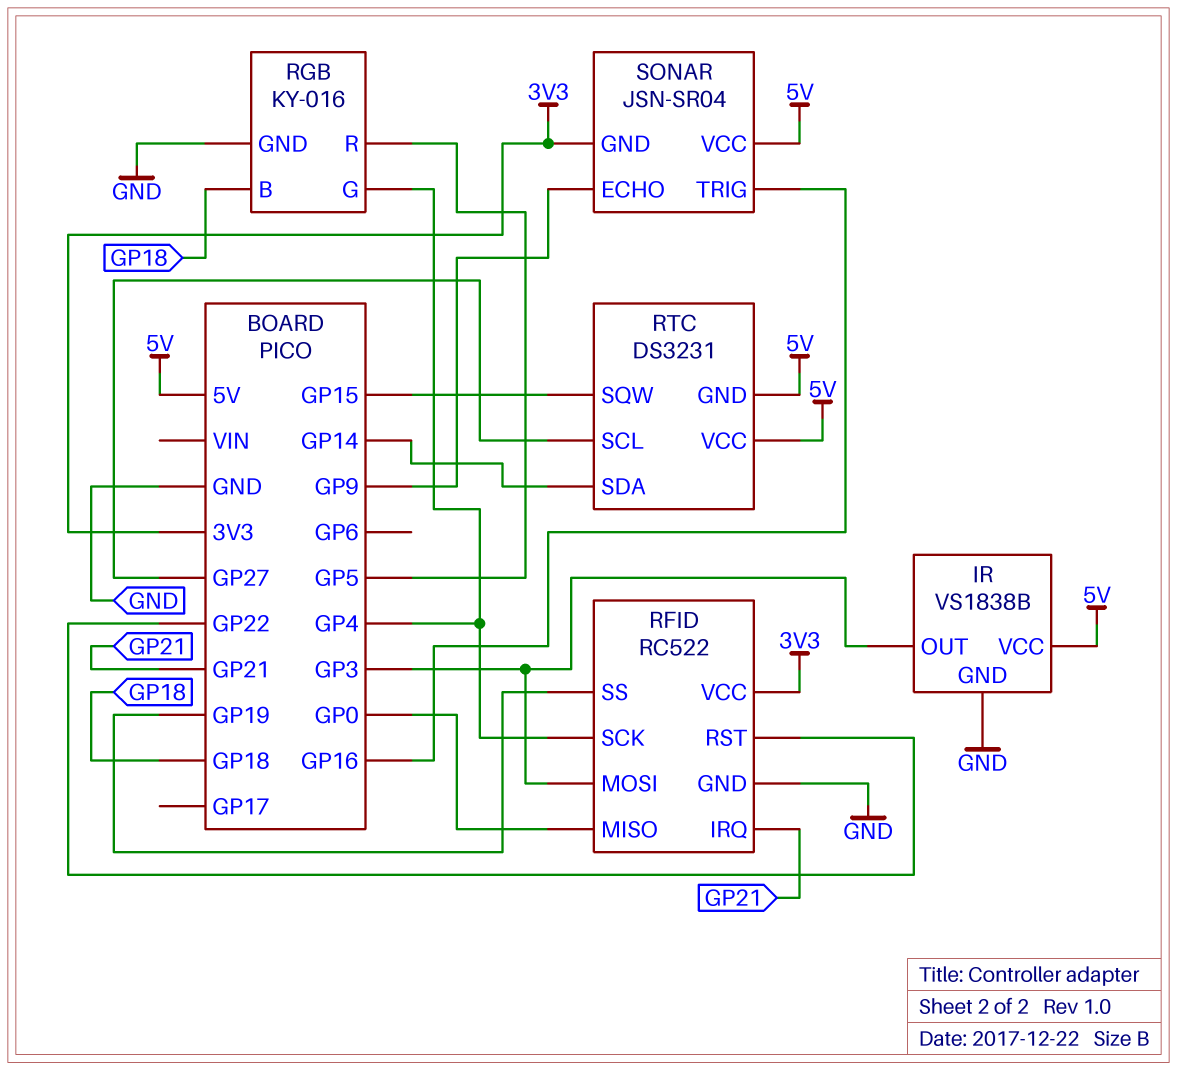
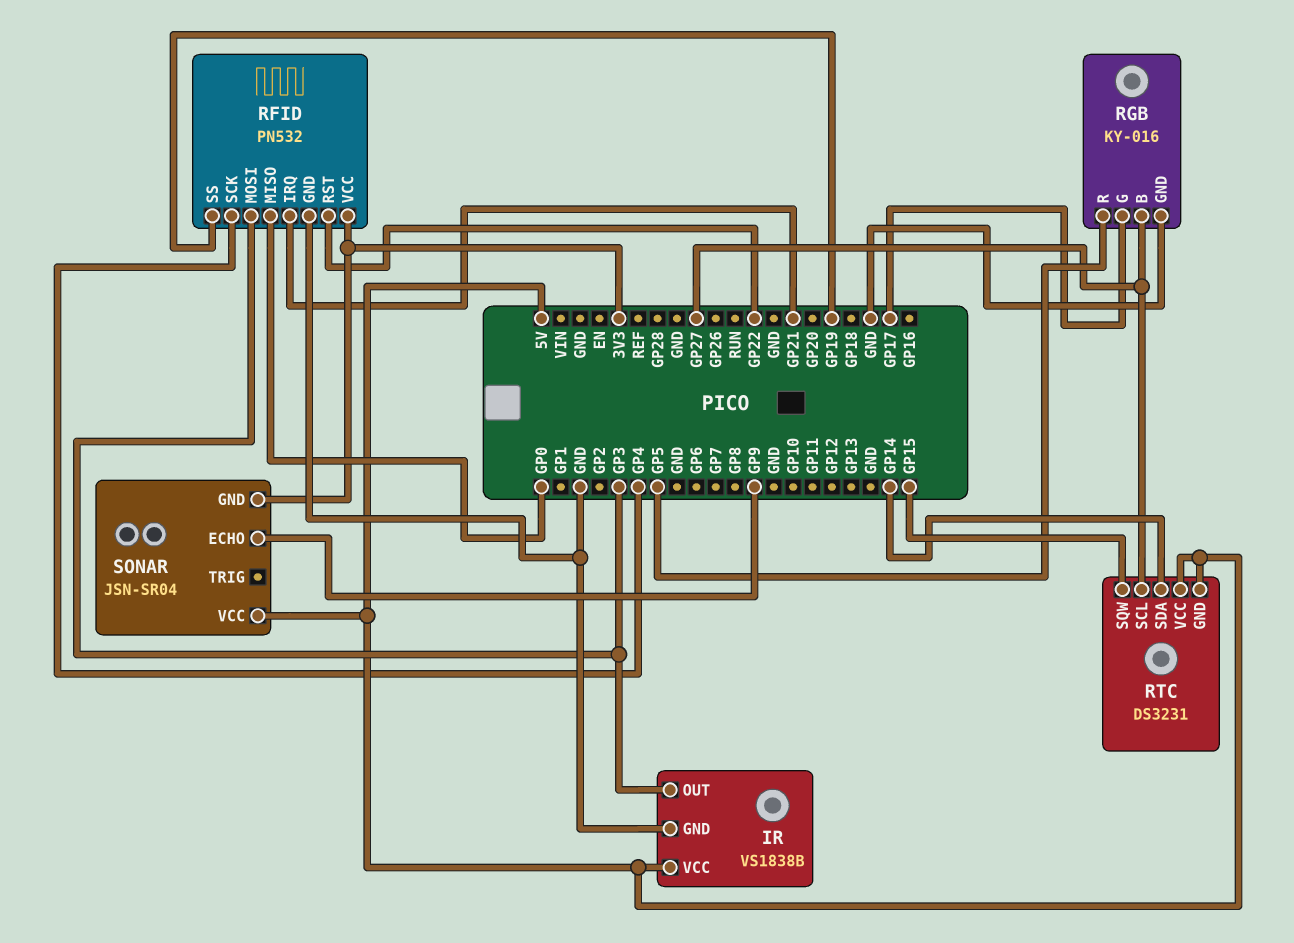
RFID: RC522 -> PN532
RGB pin B: GP18 -> GP27
RGB pin G: GP4 -> GP17
SONAR pin TRIG: GP16 -> none

